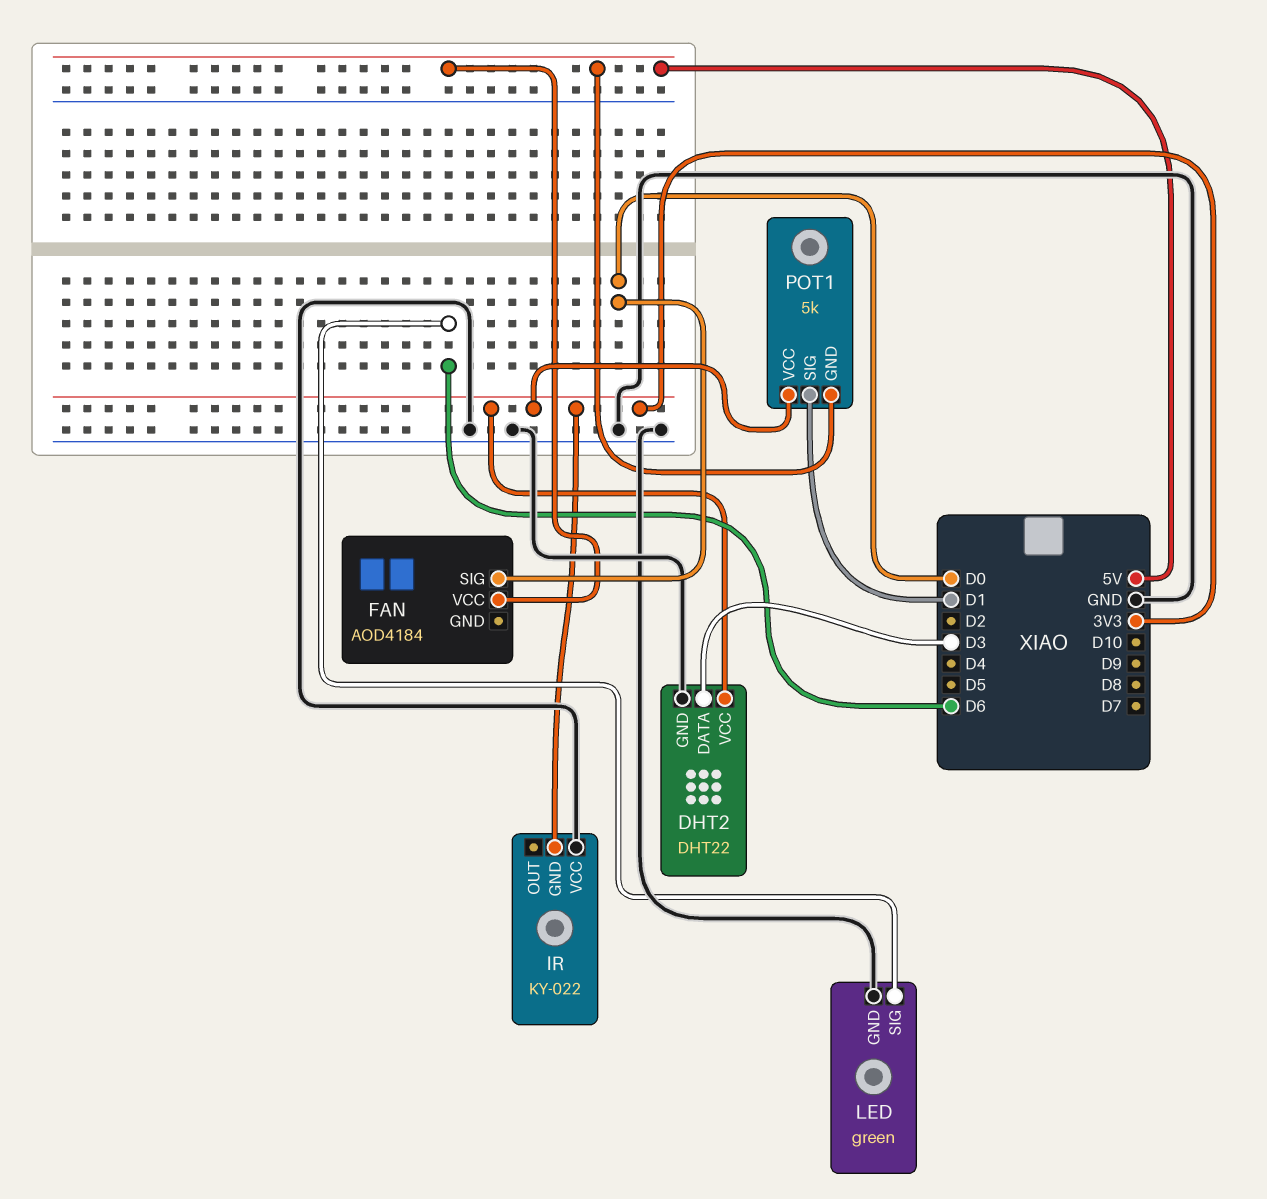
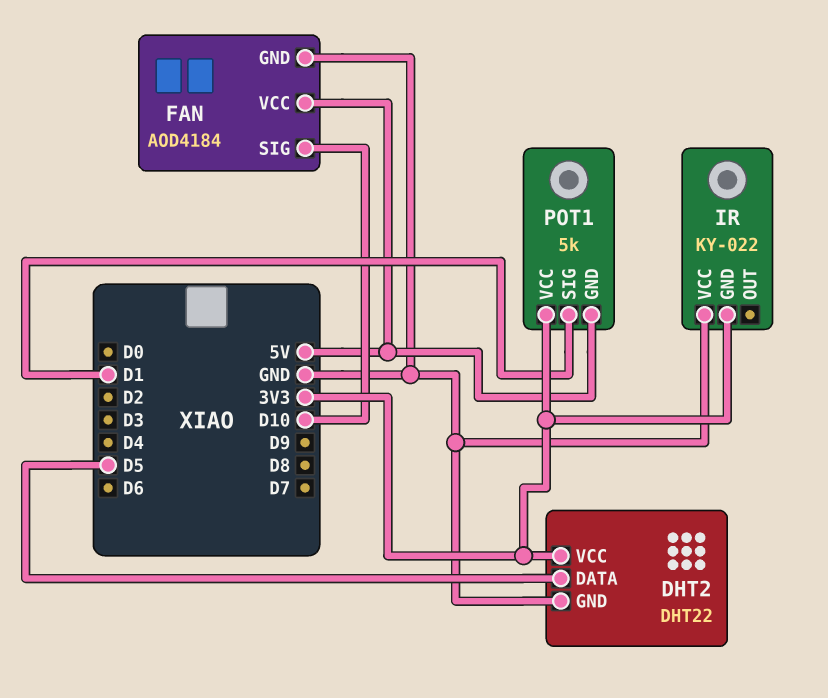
DHT2 pin DATA: D3 -> D5
FAN pin GND: none -> GND
FAN pin SIG: D0 -> D10
LED: green -> none
LED pin GND: GND -> none
LED pin SIG: D6 -> none

